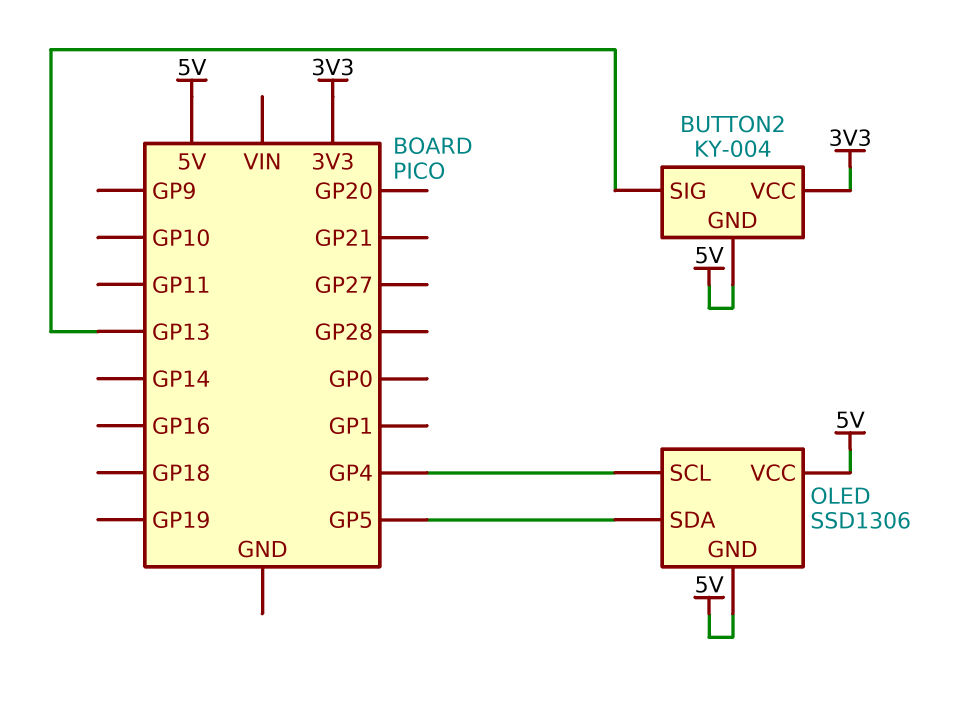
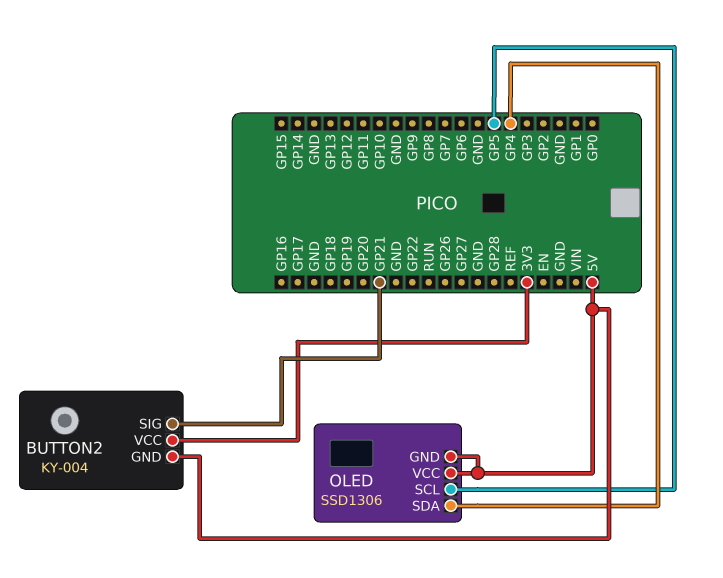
BUTTON2 pin SIG: GP13 -> GP21
OLED pin SCL: GP4 -> GP5
OLED pin SDA: GP5 -> GP4

